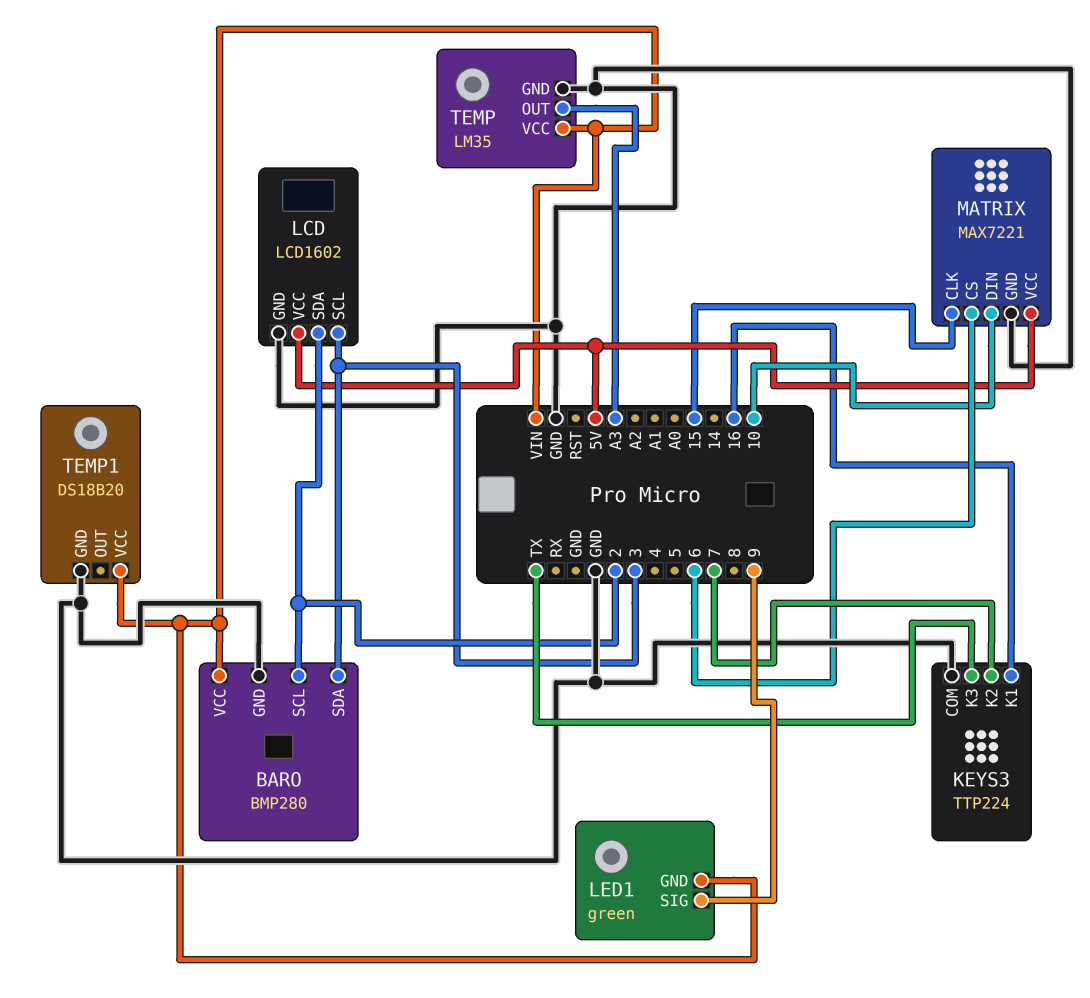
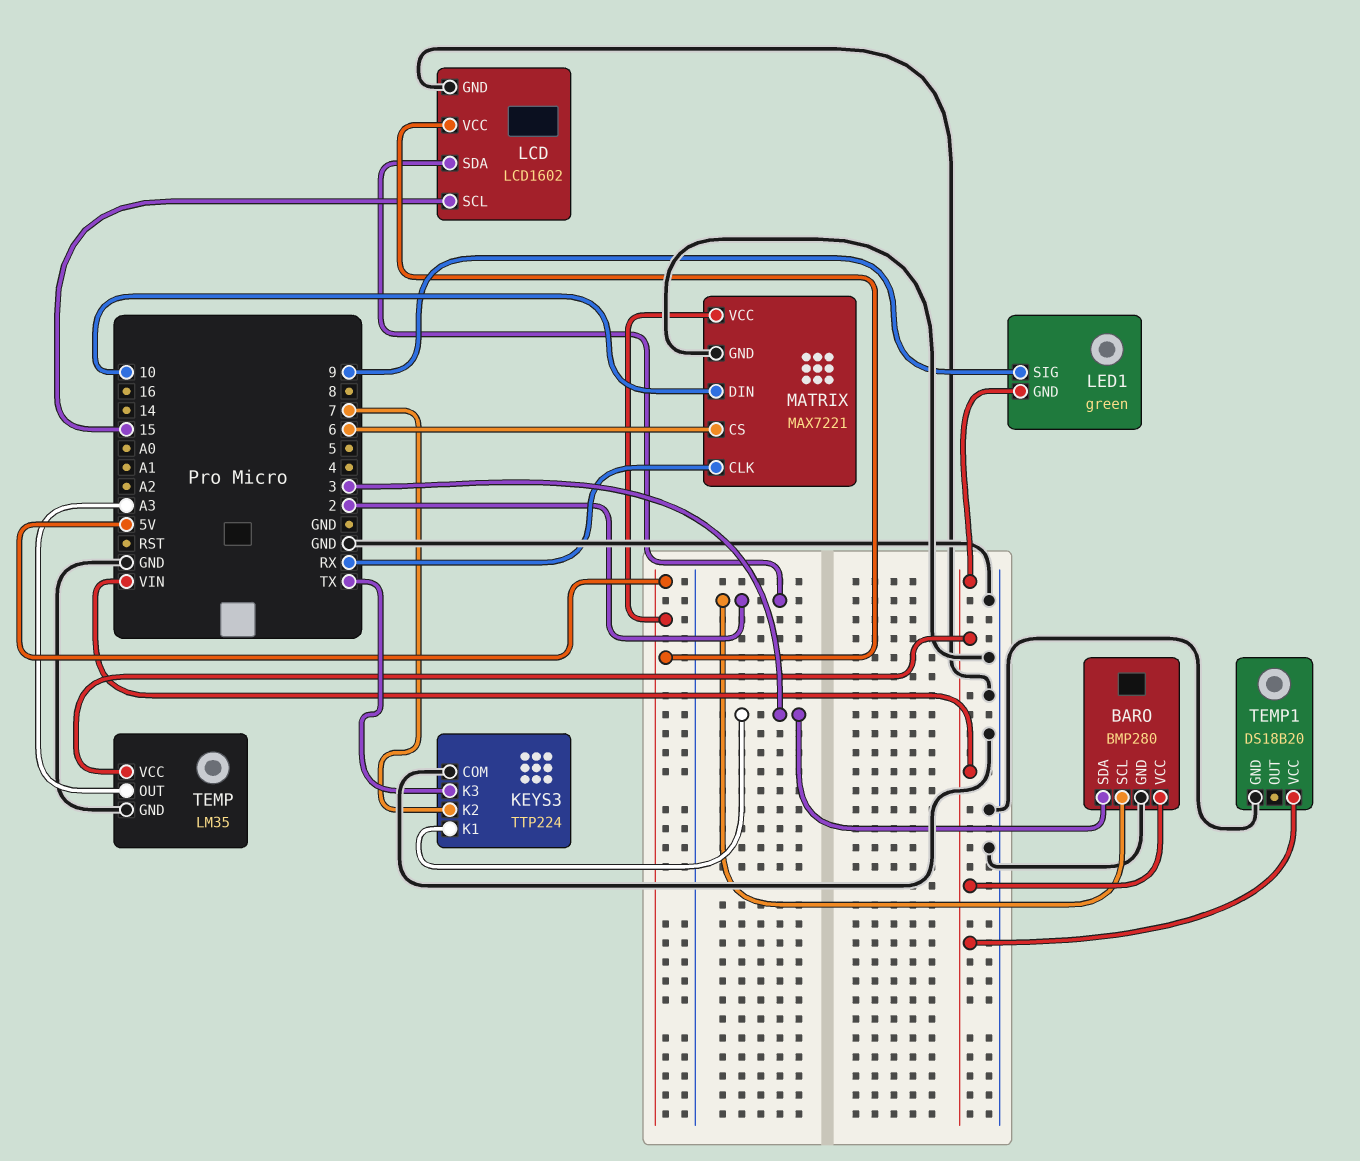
KEYS3 pin K1: 16 -> 3
LCD pin SCL: 3 -> 15
MATRIX pin CLK: 15 -> RX

